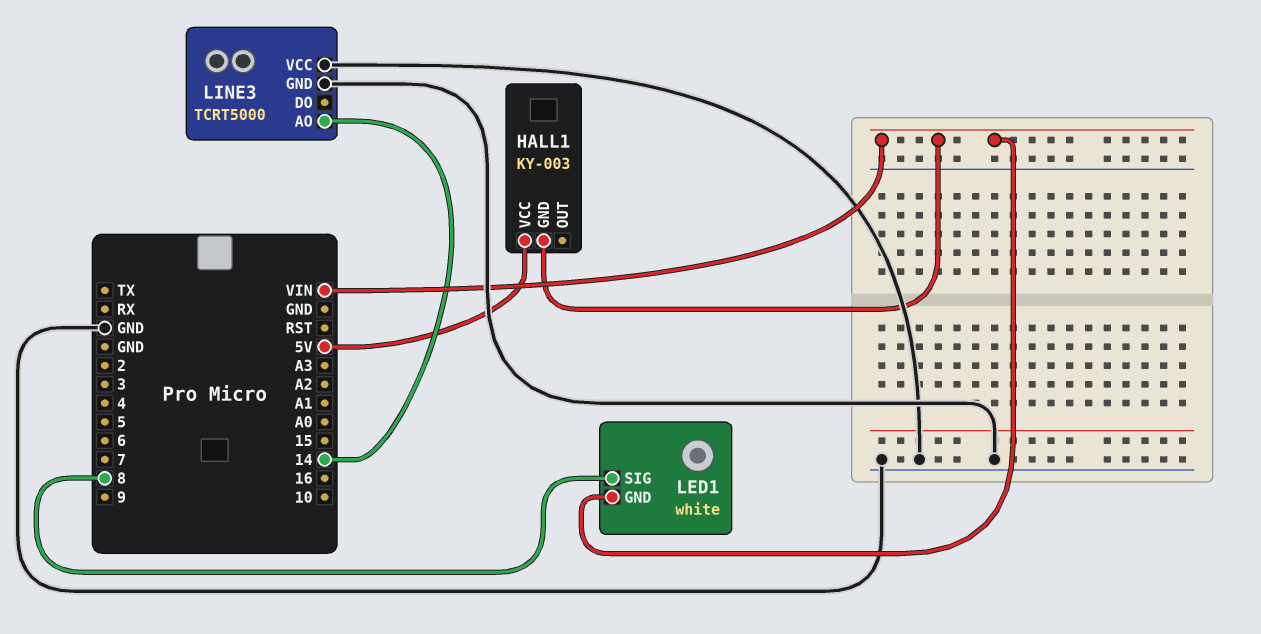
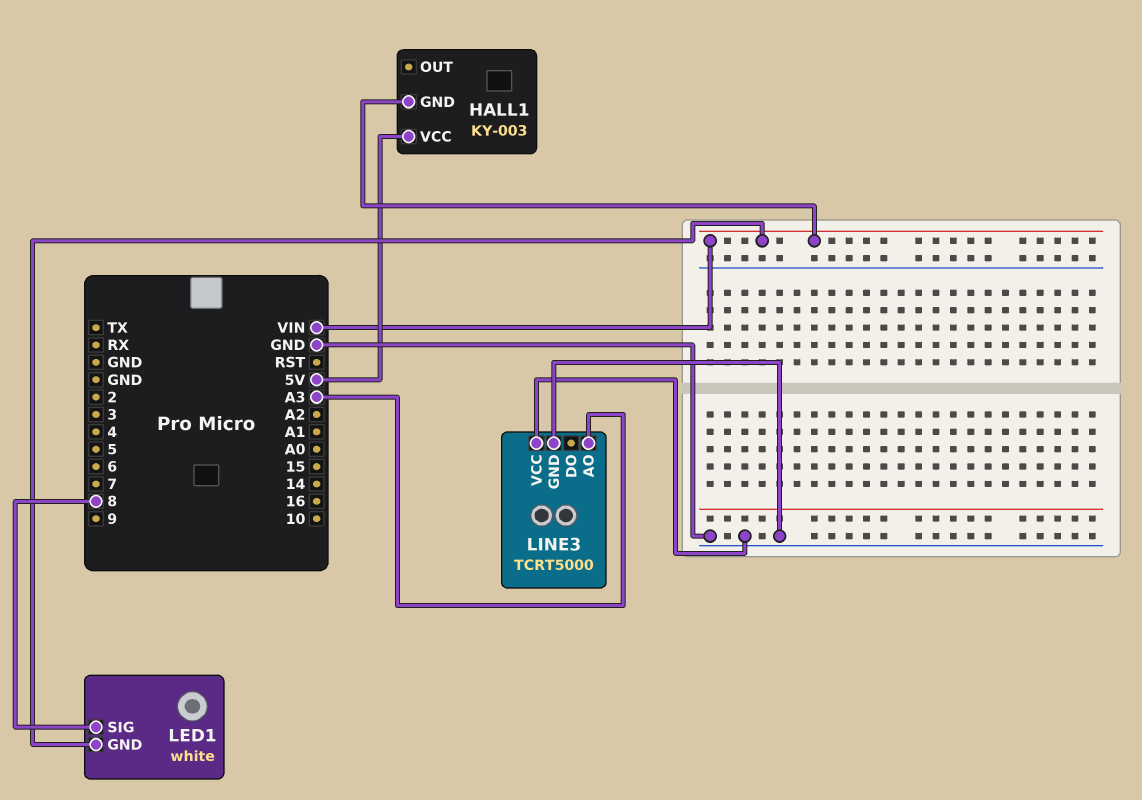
LINE3 pin AO: 14 -> A3

